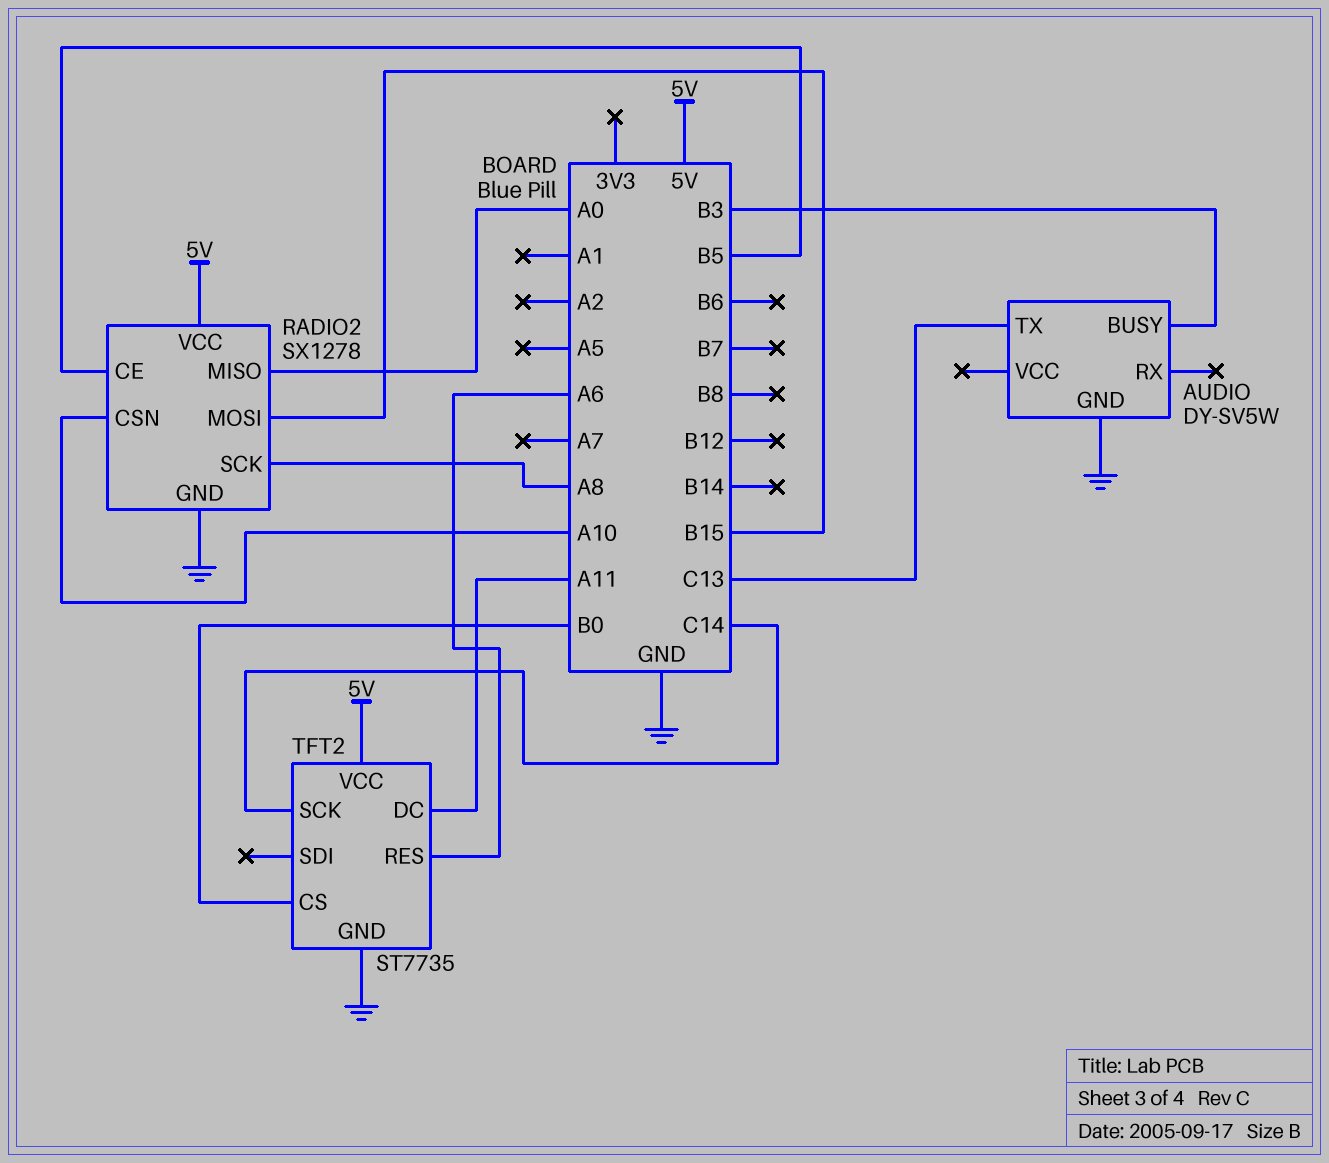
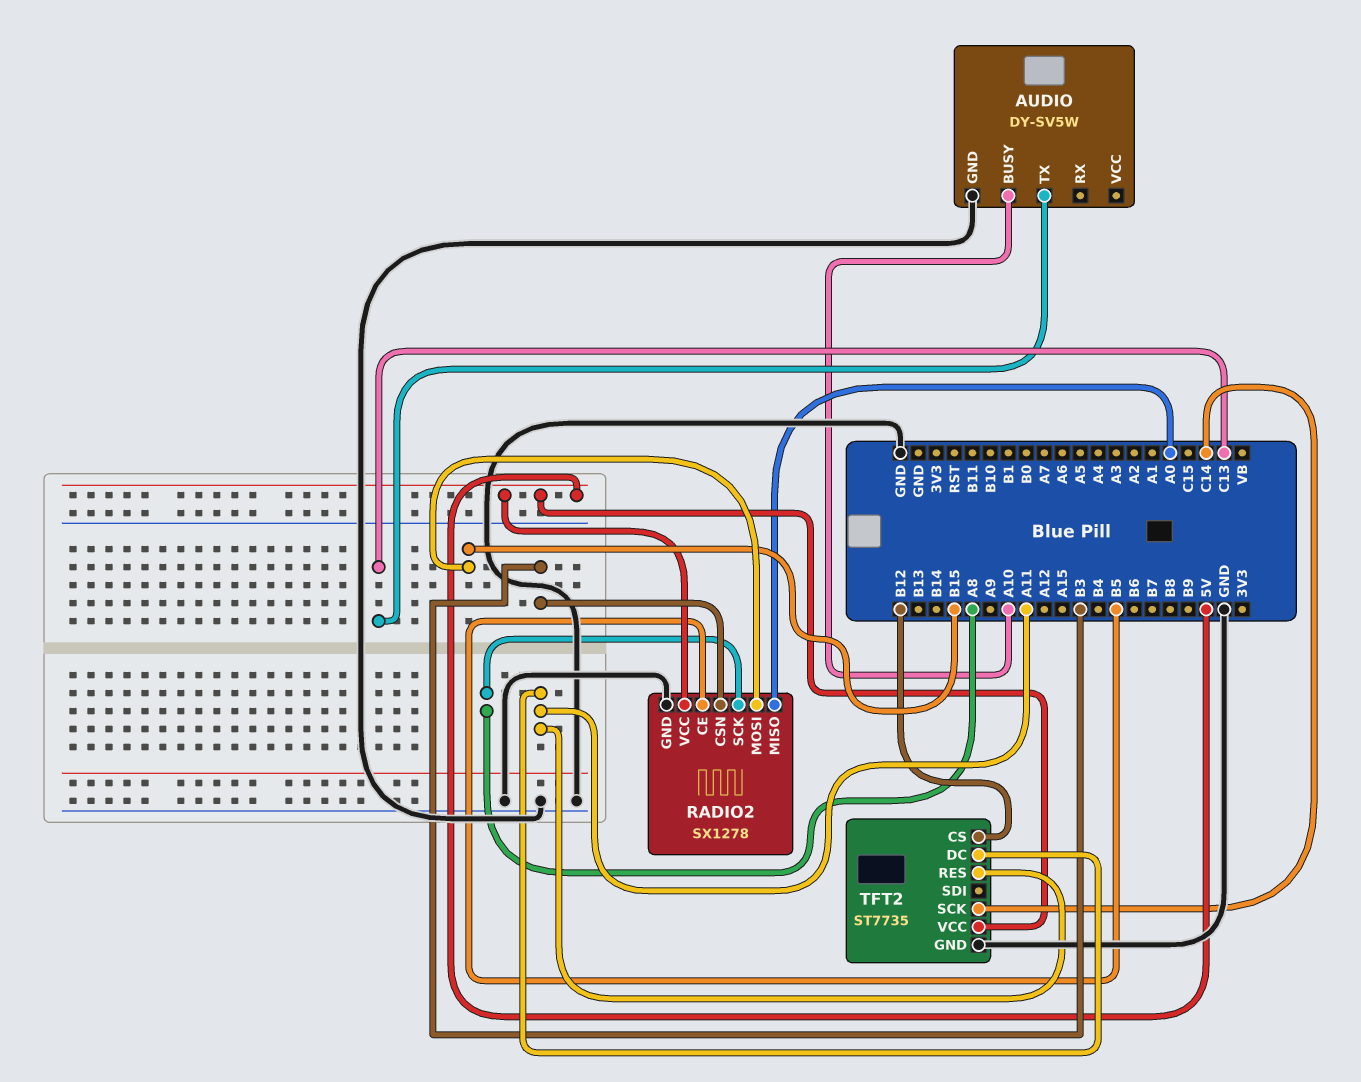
AUDIO pin BUSY: B3 -> A10
RADIO2 pin CSN: A10 -> B3
TFT2 pin CS: B0 -> B12
TFT2 pin RES: A6 -> A11

